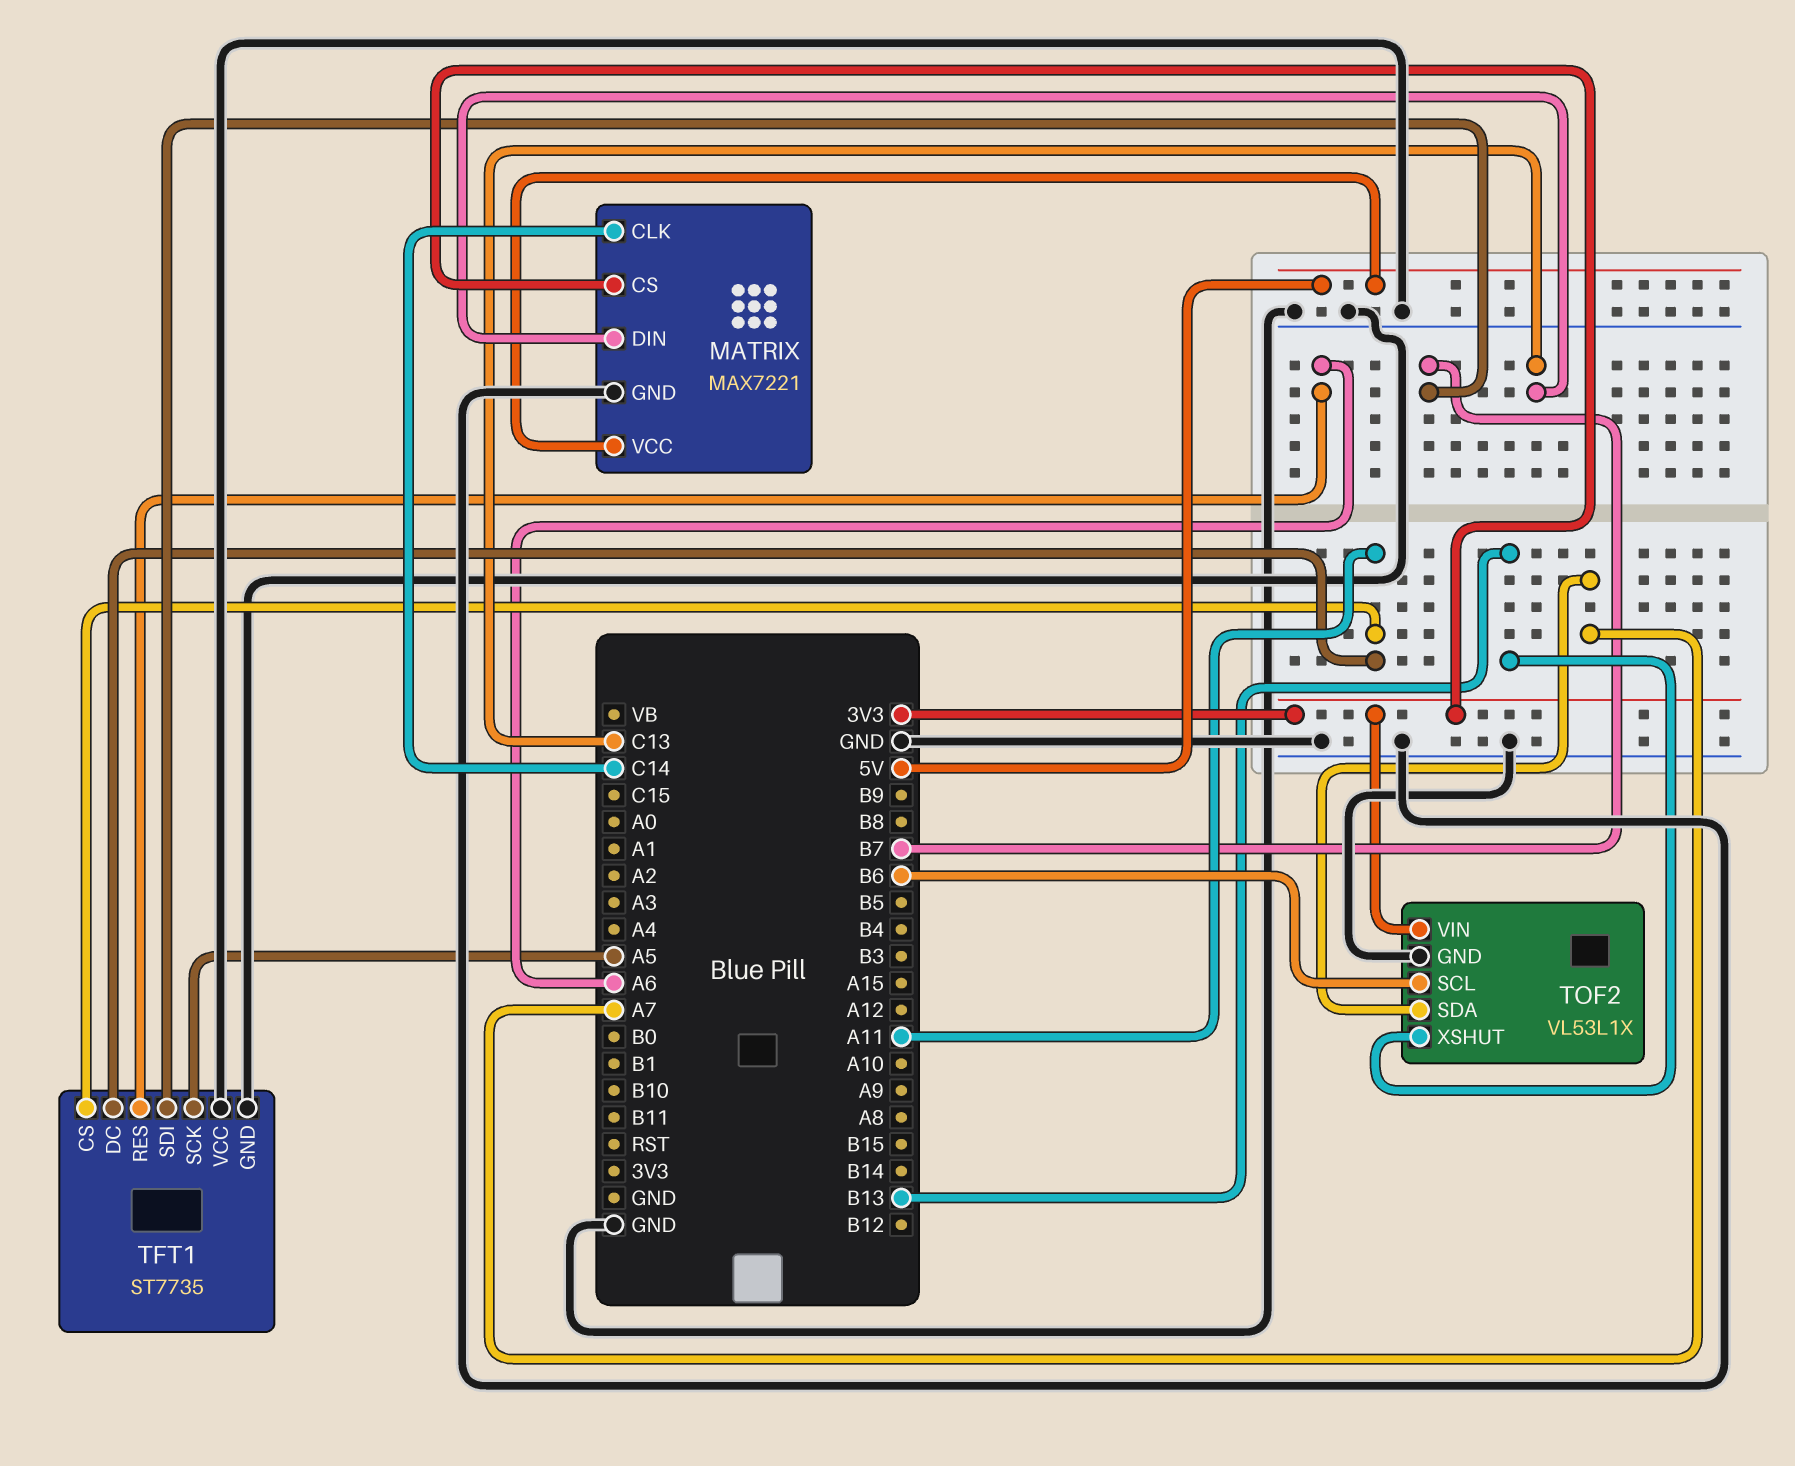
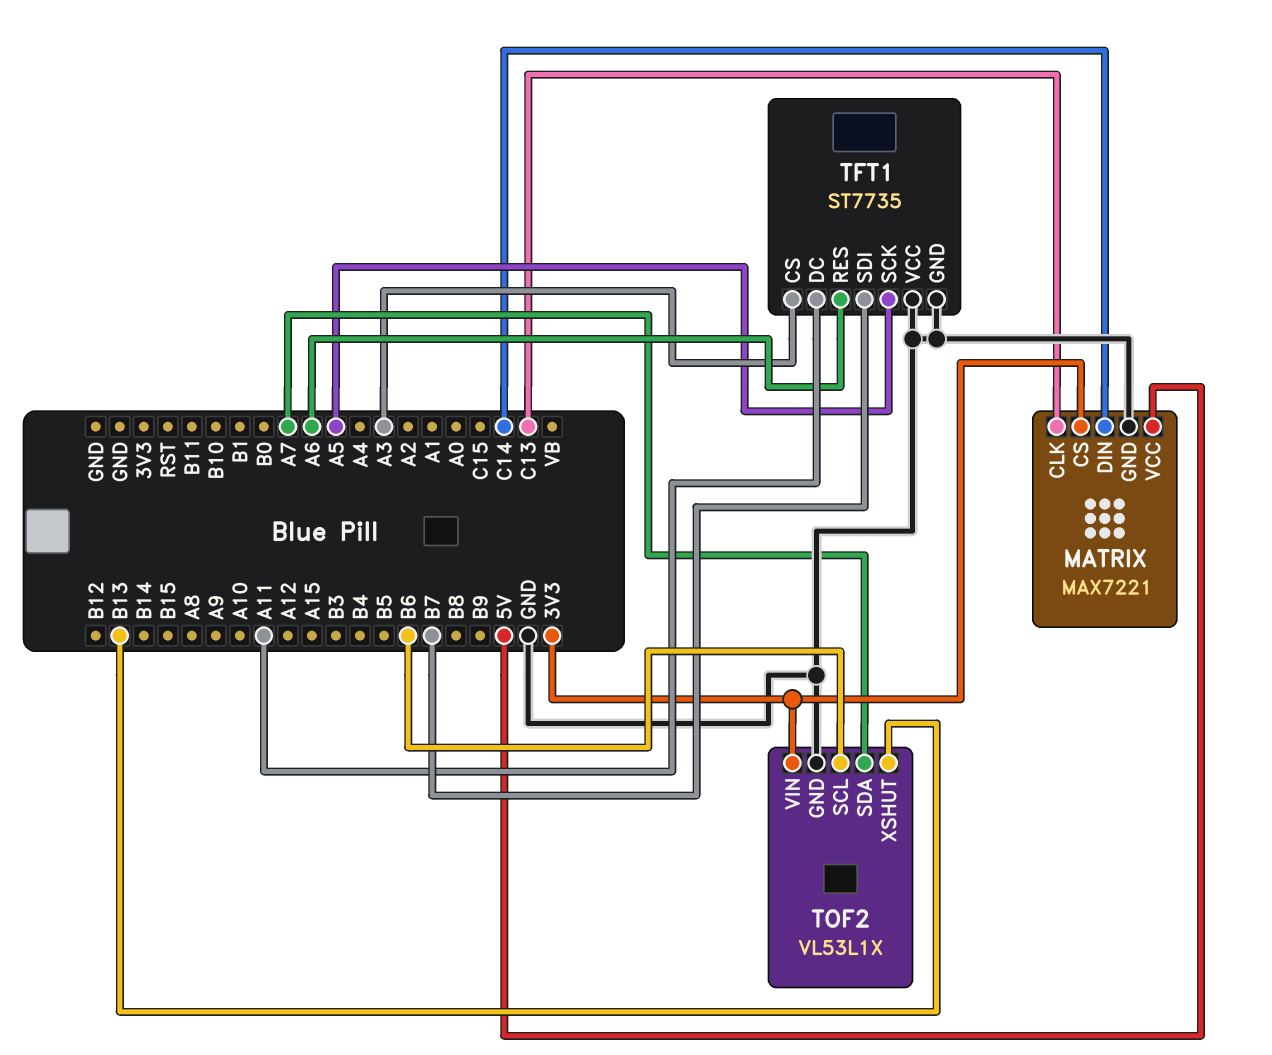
MATRIX pin CLK: C14 -> C13
MATRIX pin DIN: C13 -> C14
TFT1 pin CS: A11 -> A3

